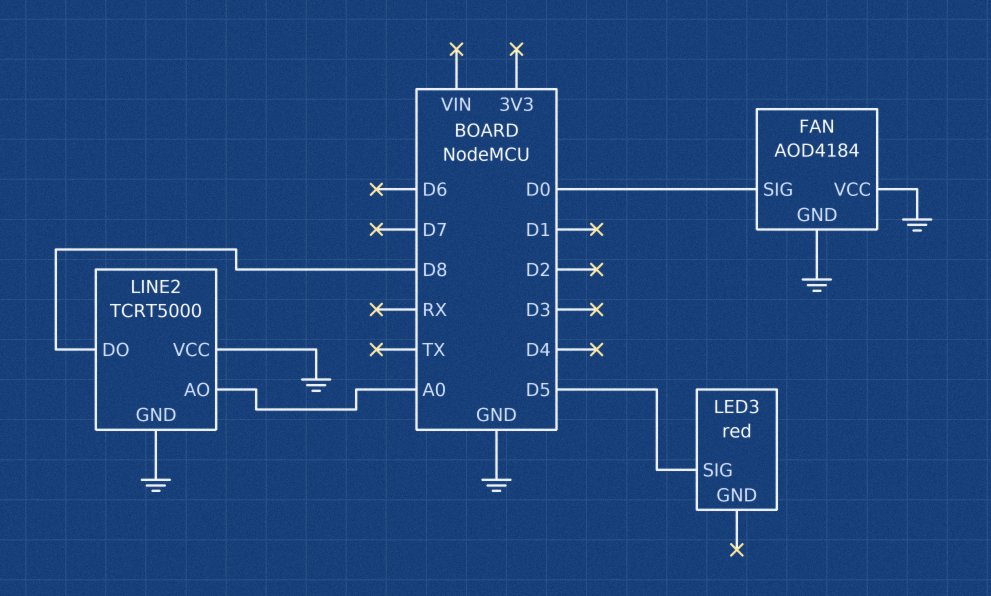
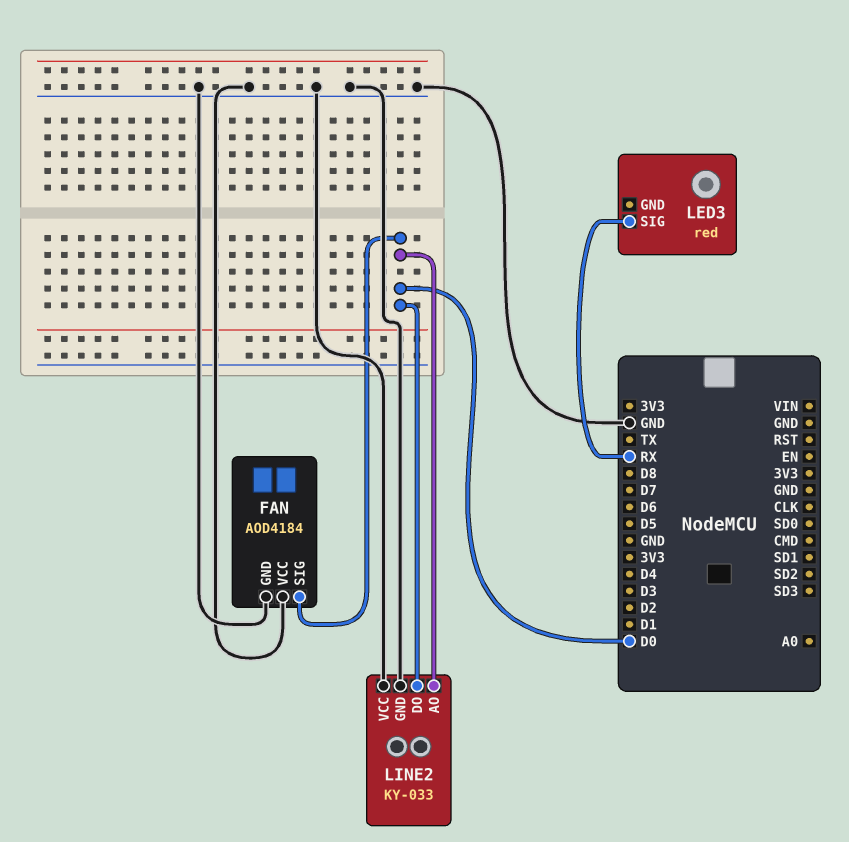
LED3 pin SIG: D5 -> RX
LINE2: TCRT5000 -> KY-033
LINE2 pin AO: A0 -> D0
LINE2 pin DO: D8 -> D0

